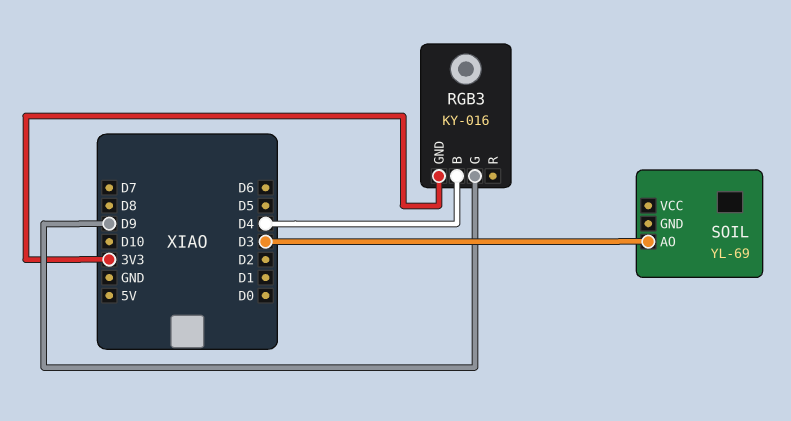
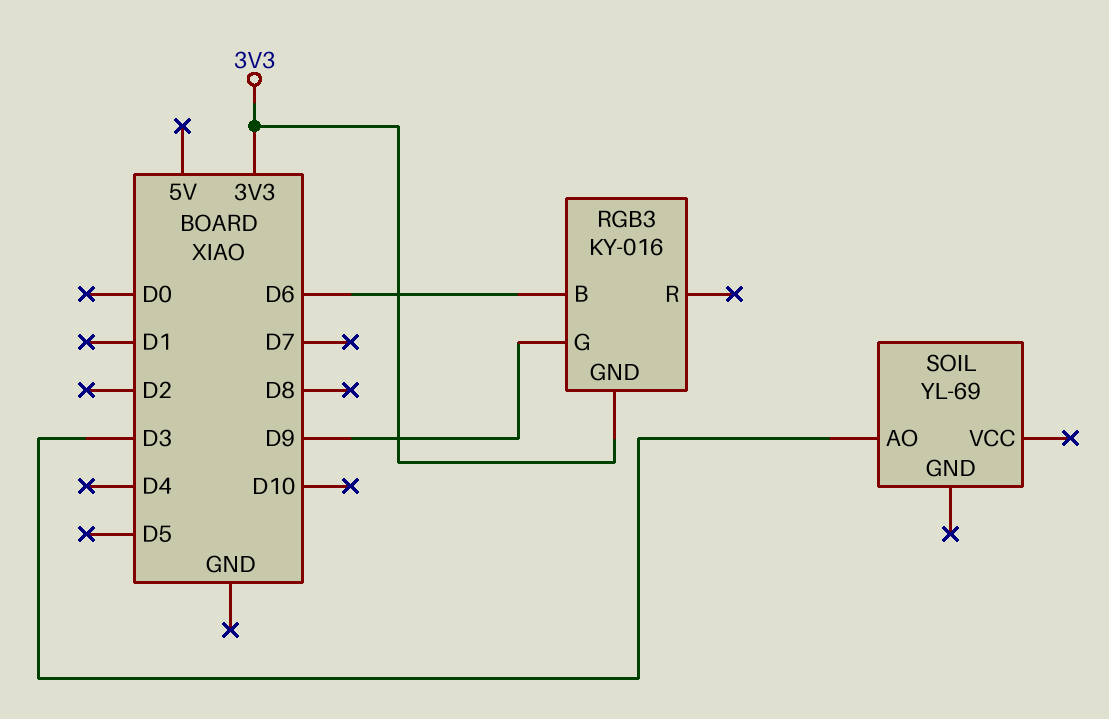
RGB3 pin B: D4 -> D6

